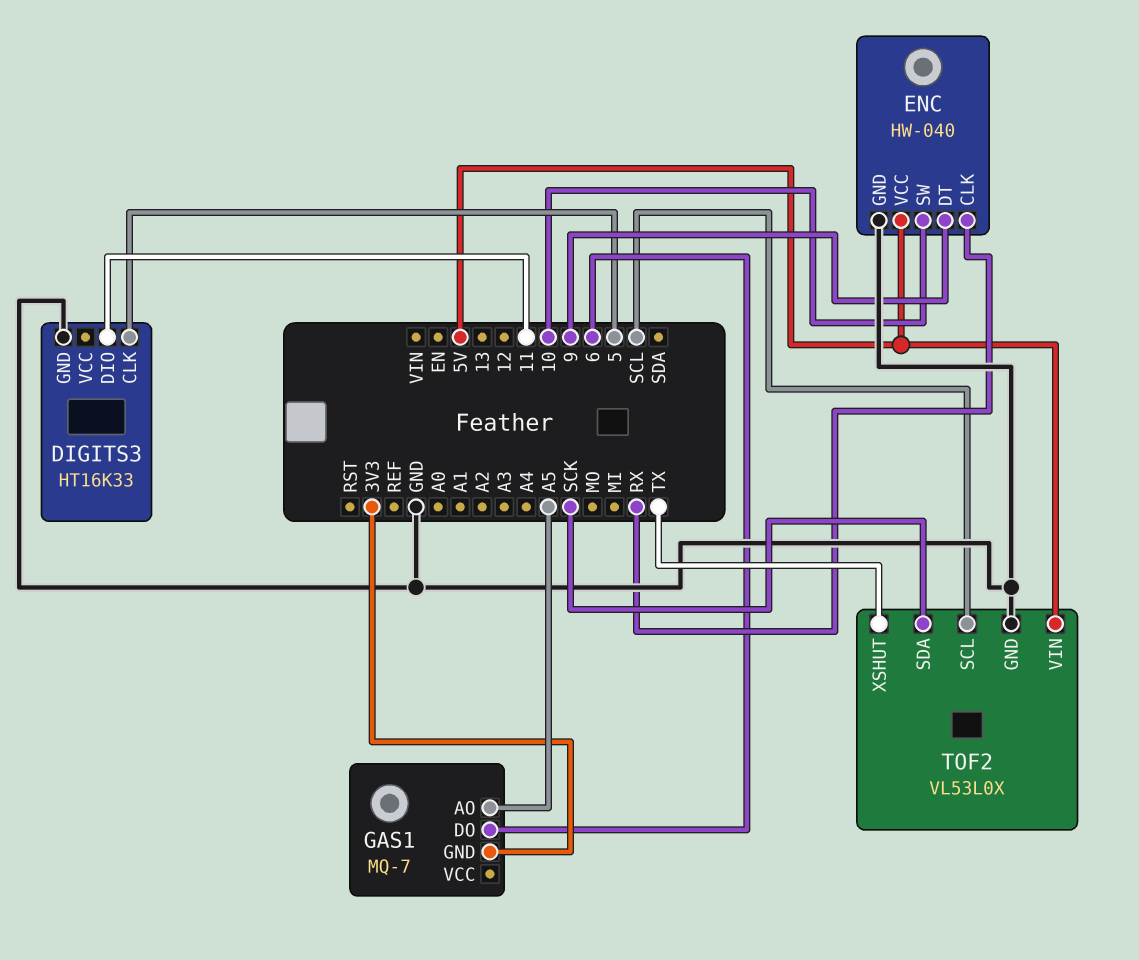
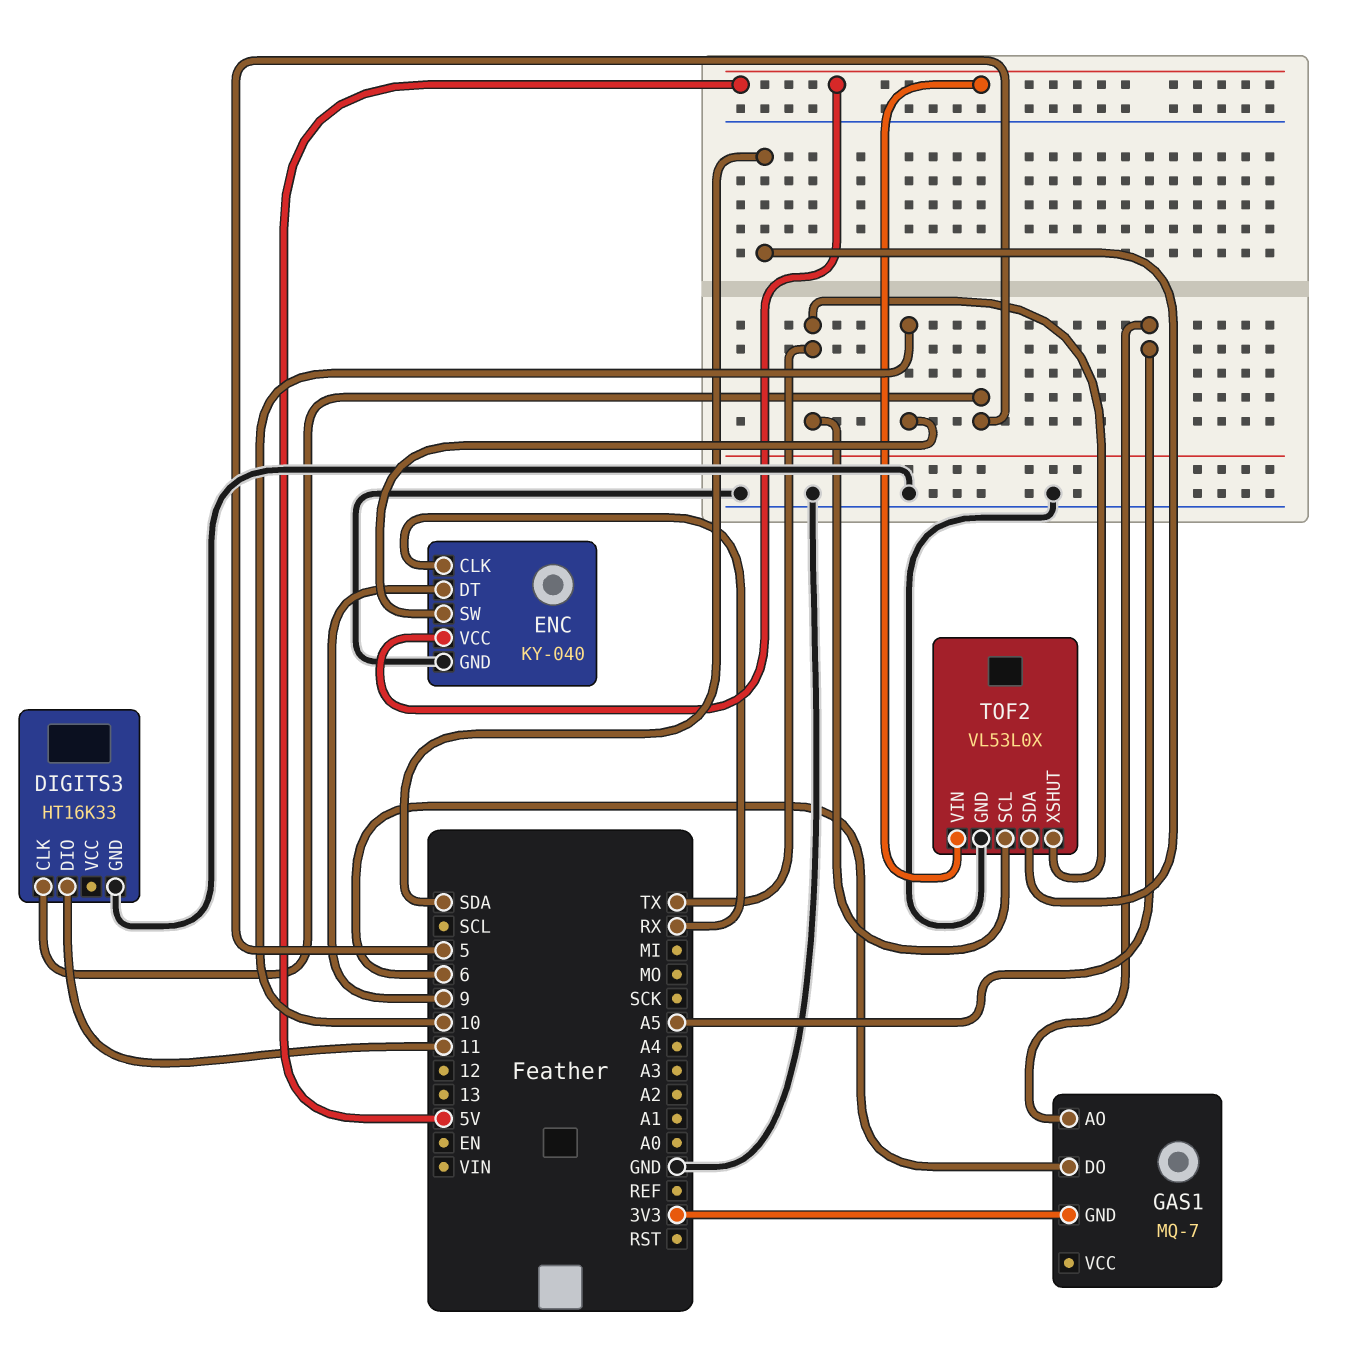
ENC: HW-040 -> KY-040
TOF2 pin SCL: SCL -> TX
TOF2 pin SDA: SCK -> SDA

